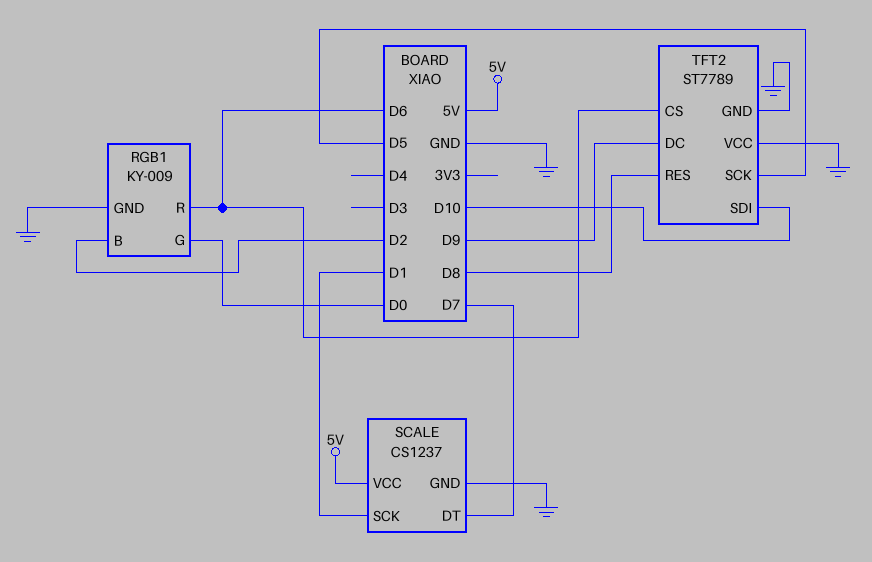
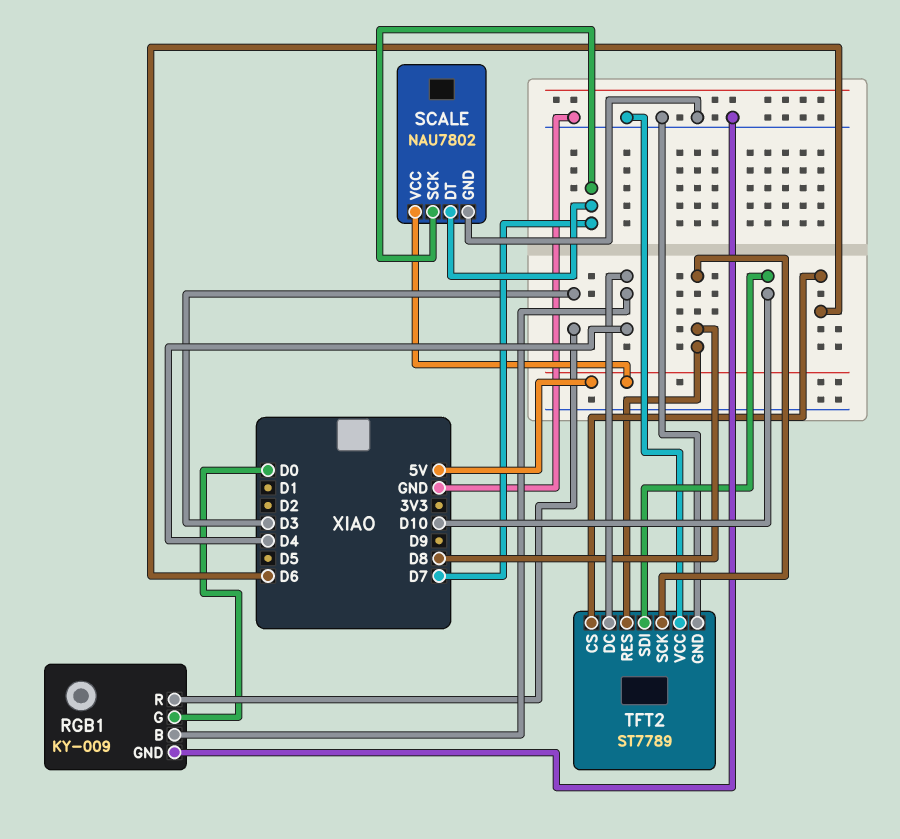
RGB1 pin B: D2 -> D4
RGB1 pin R: D6 -> D3
SCALE: CS1237 -> NAU7802
SCALE pin SCK: D1 -> D7
TFT2 pin DC: D9 -> D4
TFT2 pin SCK: D5 -> D8

